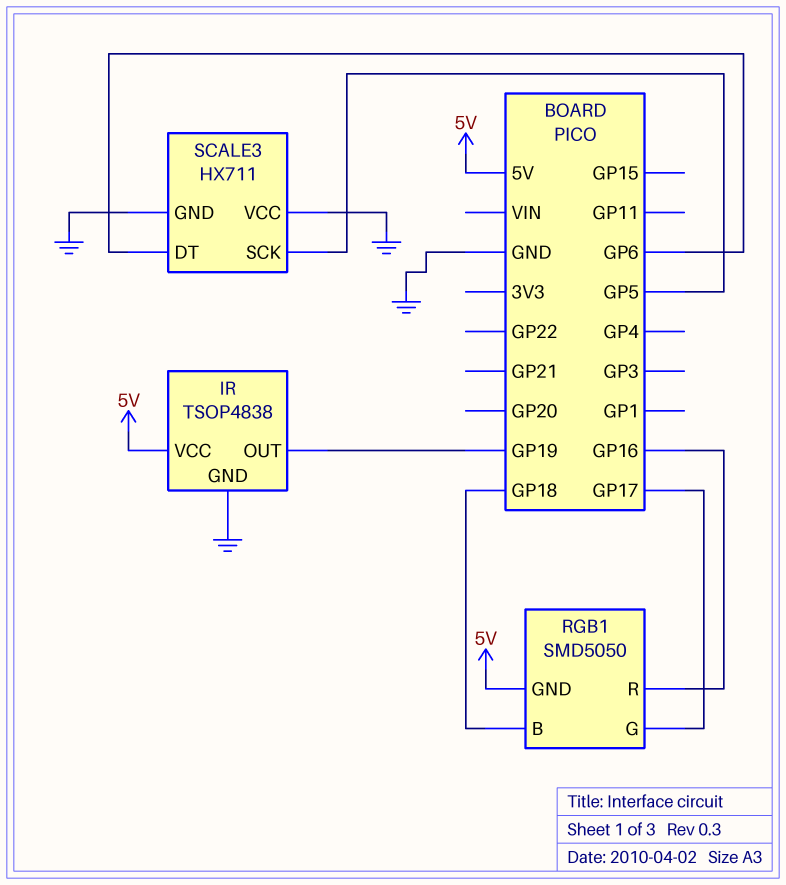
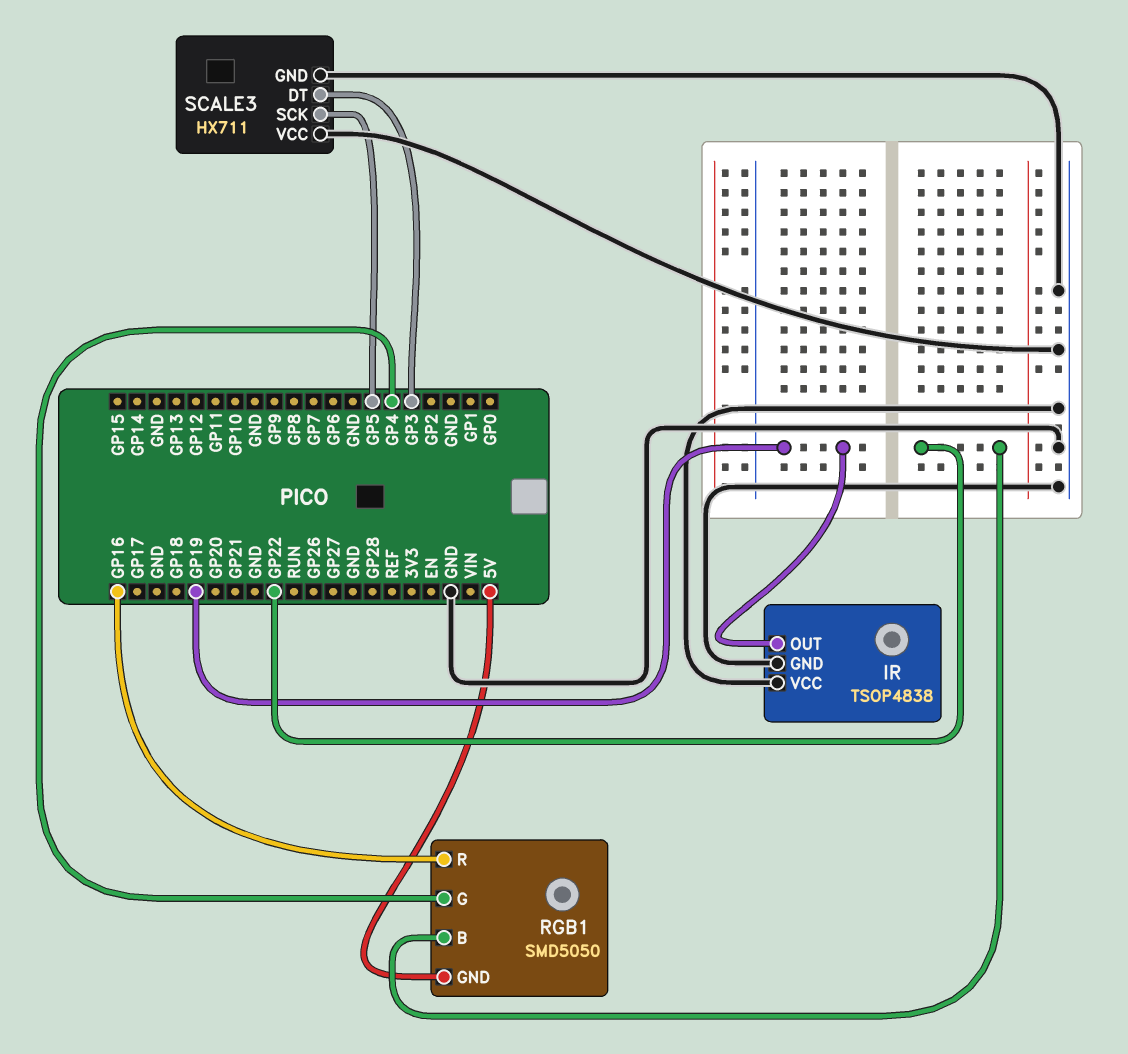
IR pin VCC: 5V -> GND
RGB1 pin B: GP18 -> GP22
RGB1 pin G: GP17 -> GP4
SCALE3 pin DT: GP6 -> GP3

